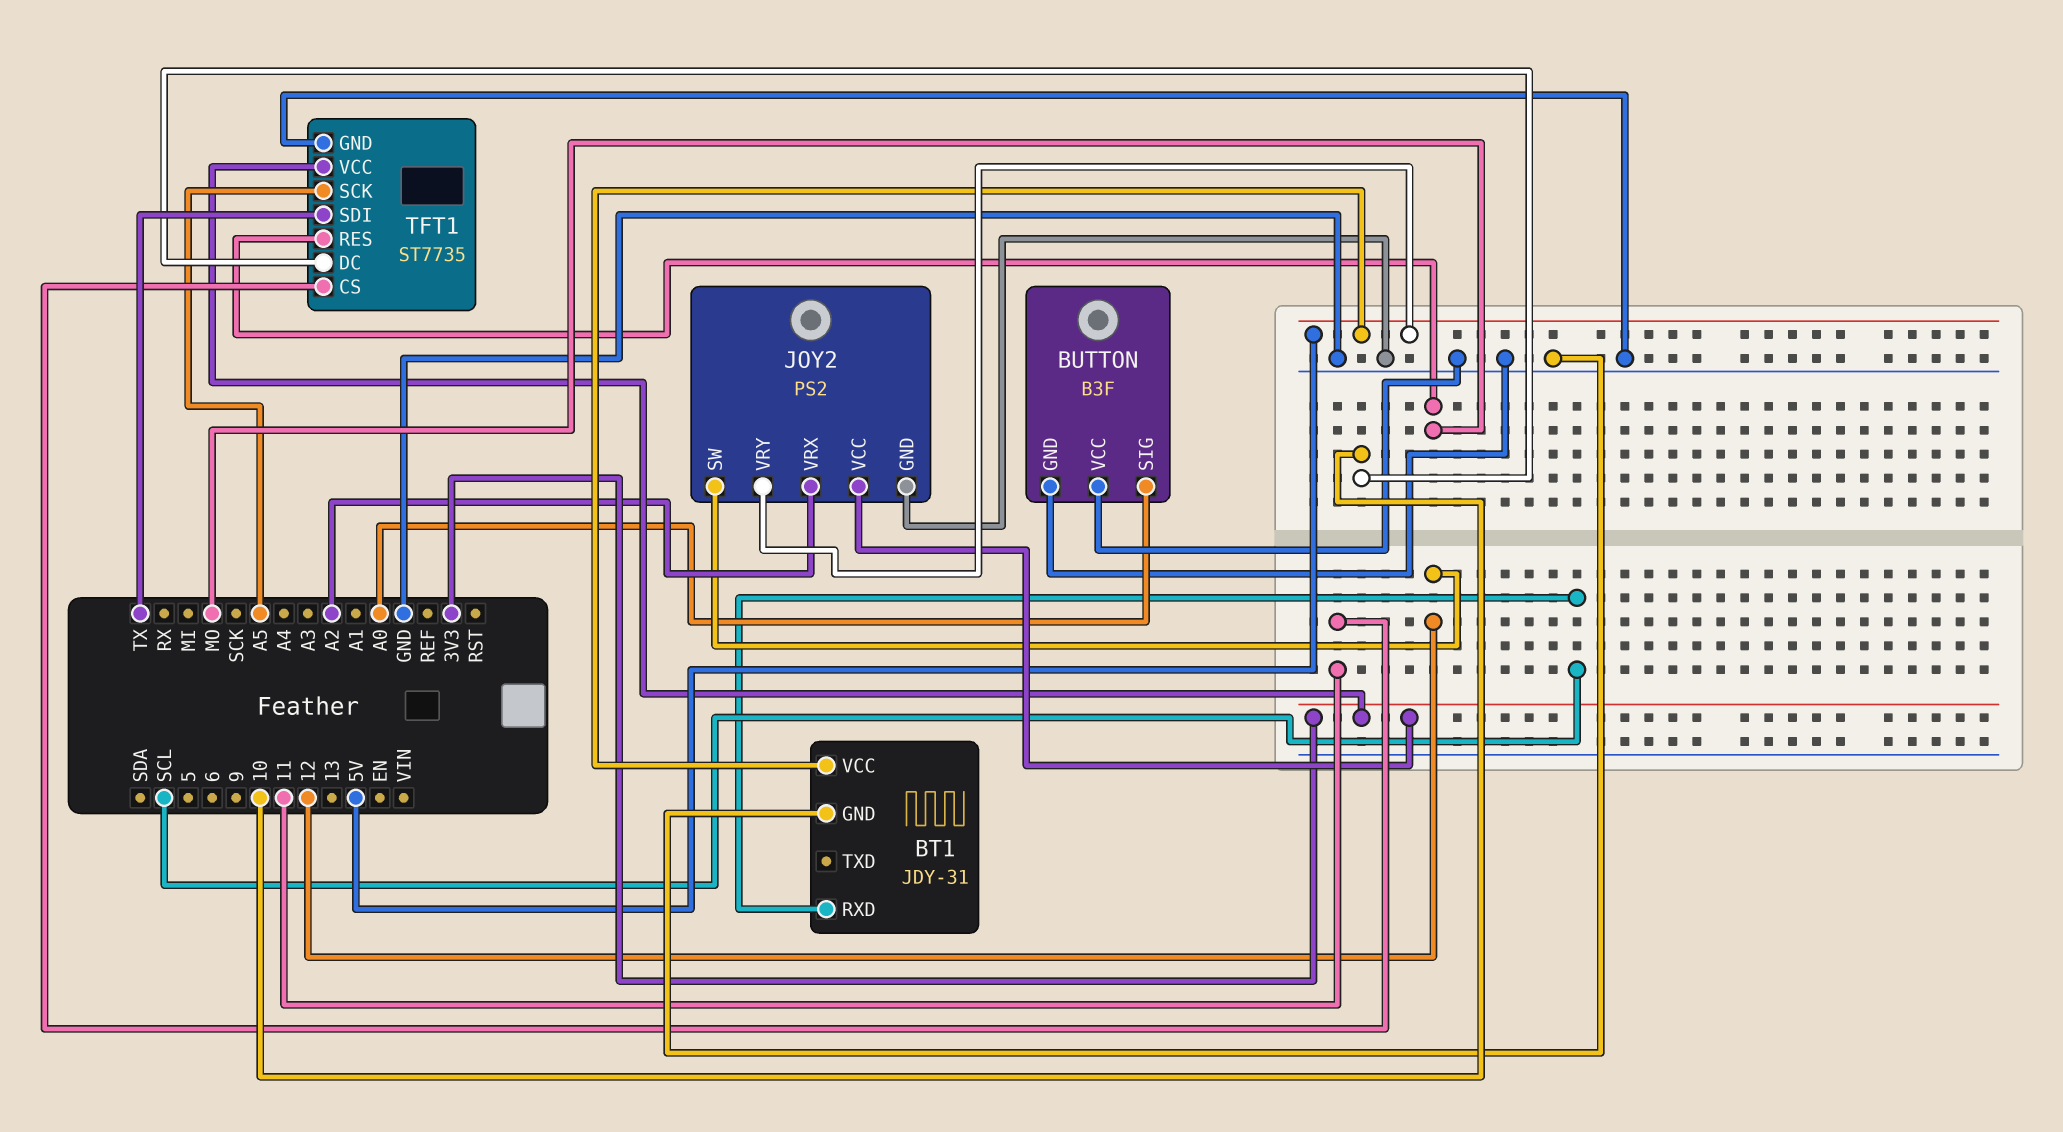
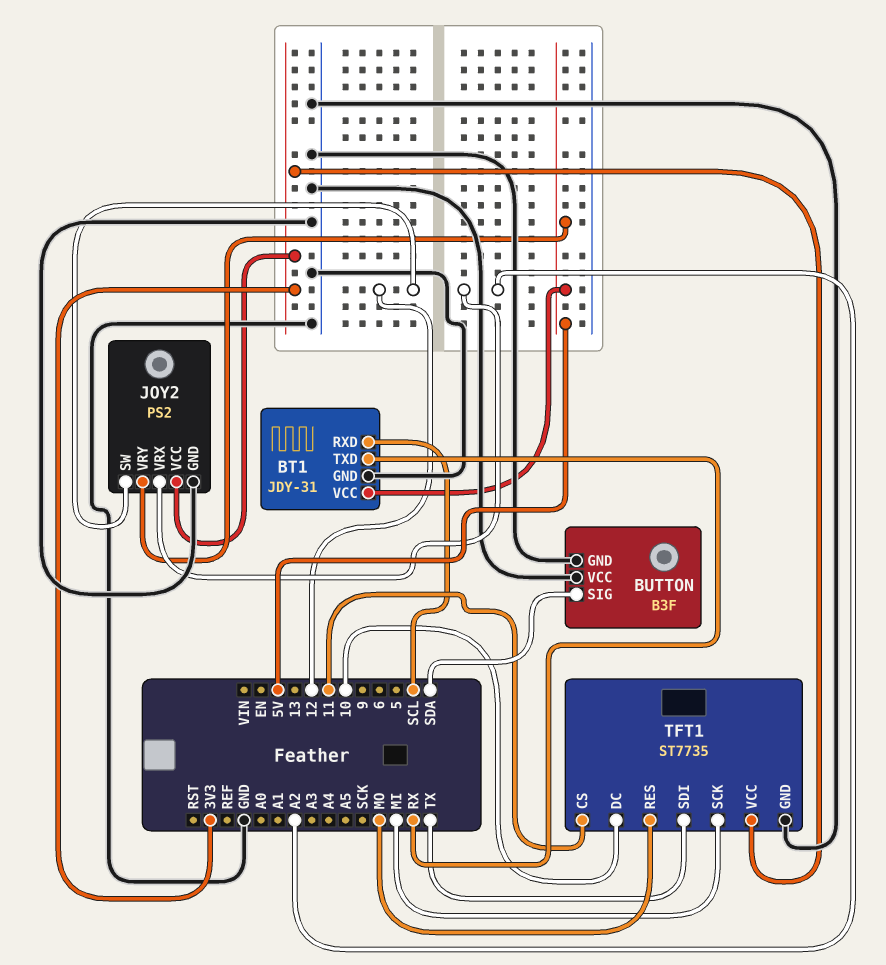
BT1 pin TXD: none -> RX
BUTTON pin SIG: A0 -> SDA
TFT1 pin SCK: A5 -> MI

